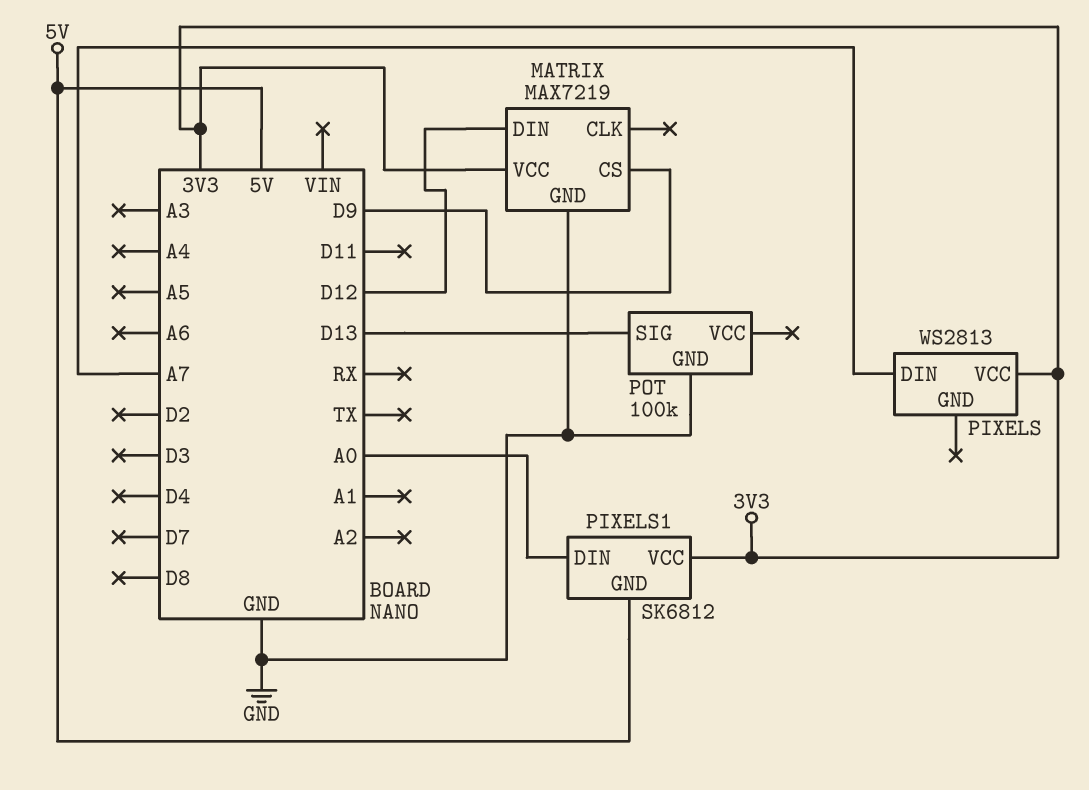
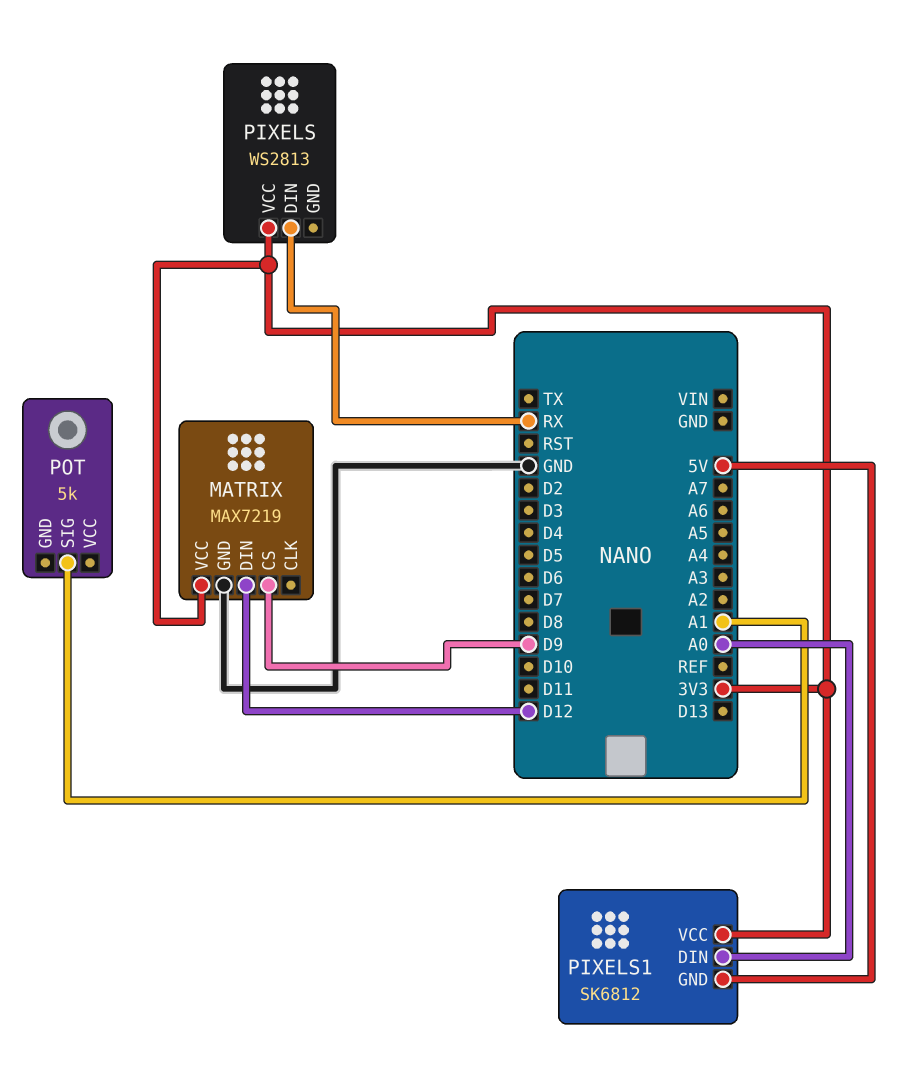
PIXELS pin DIN: A7 -> RX
POT: 100k -> 5k
POT pin GND: GND -> none
POT pin SIG: D13 -> A1

